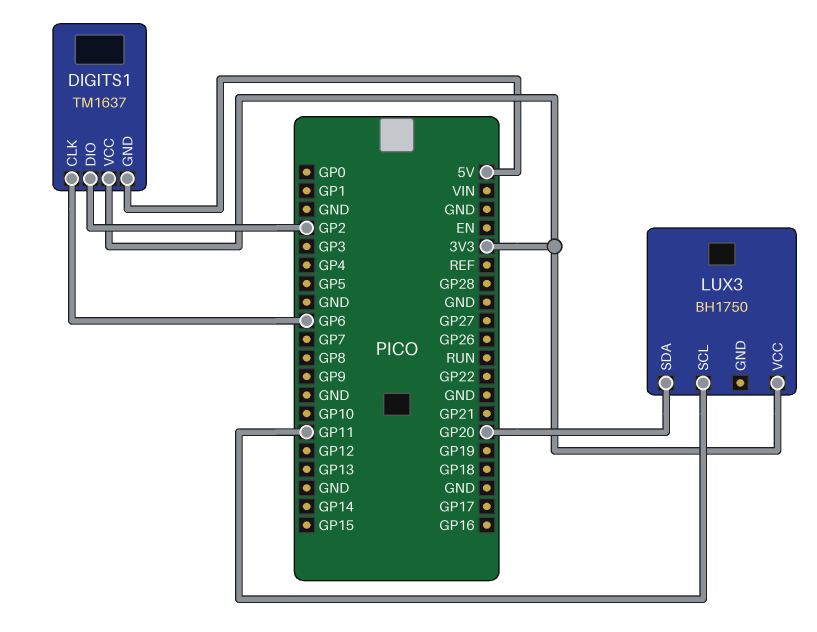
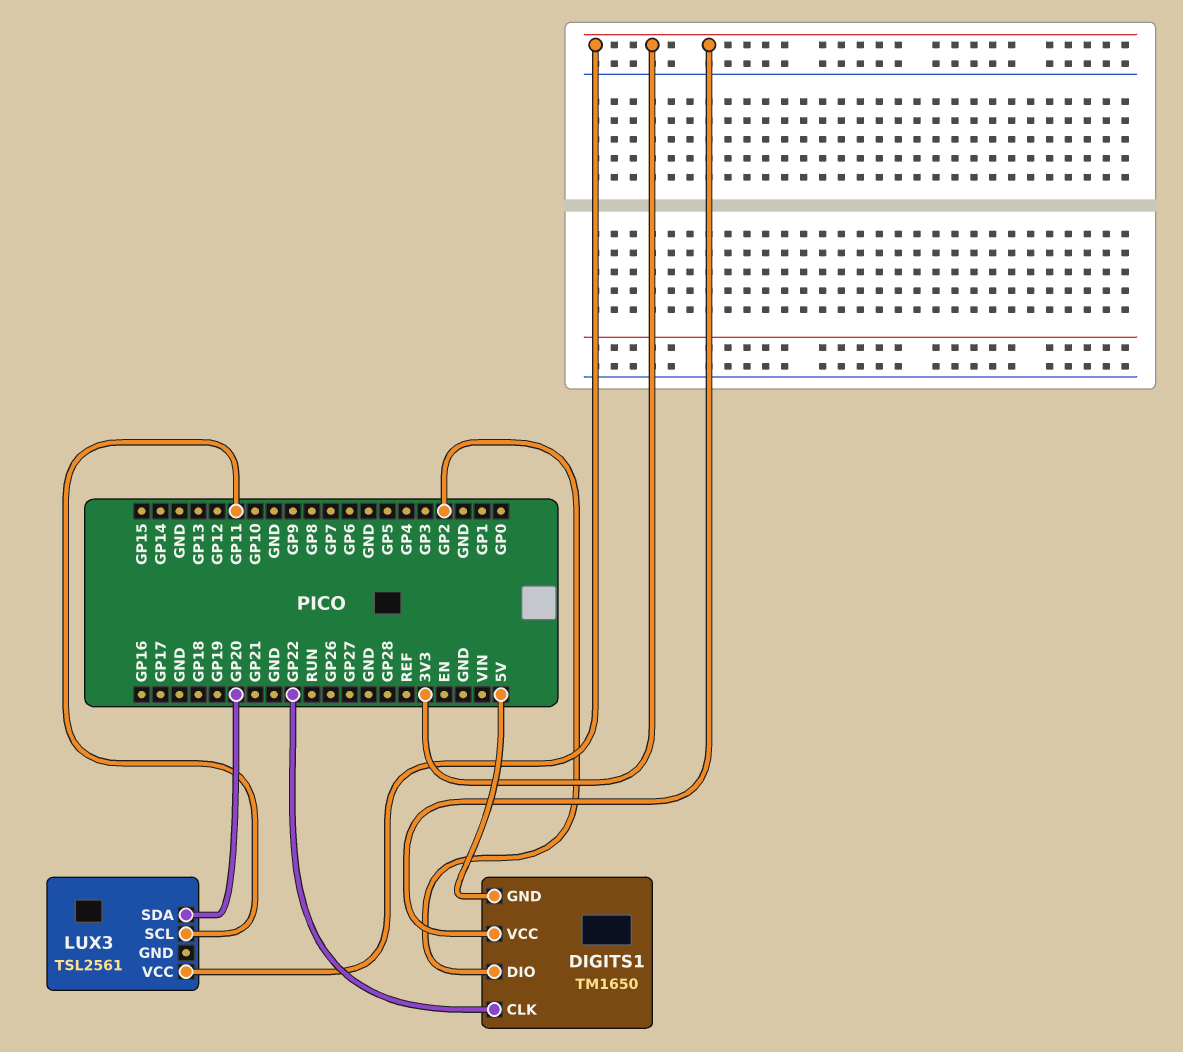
DIGITS1: TM1637 -> TM1650
DIGITS1 pin CLK: GP6 -> GP22
LUX3: BH1750 -> TSL2561

